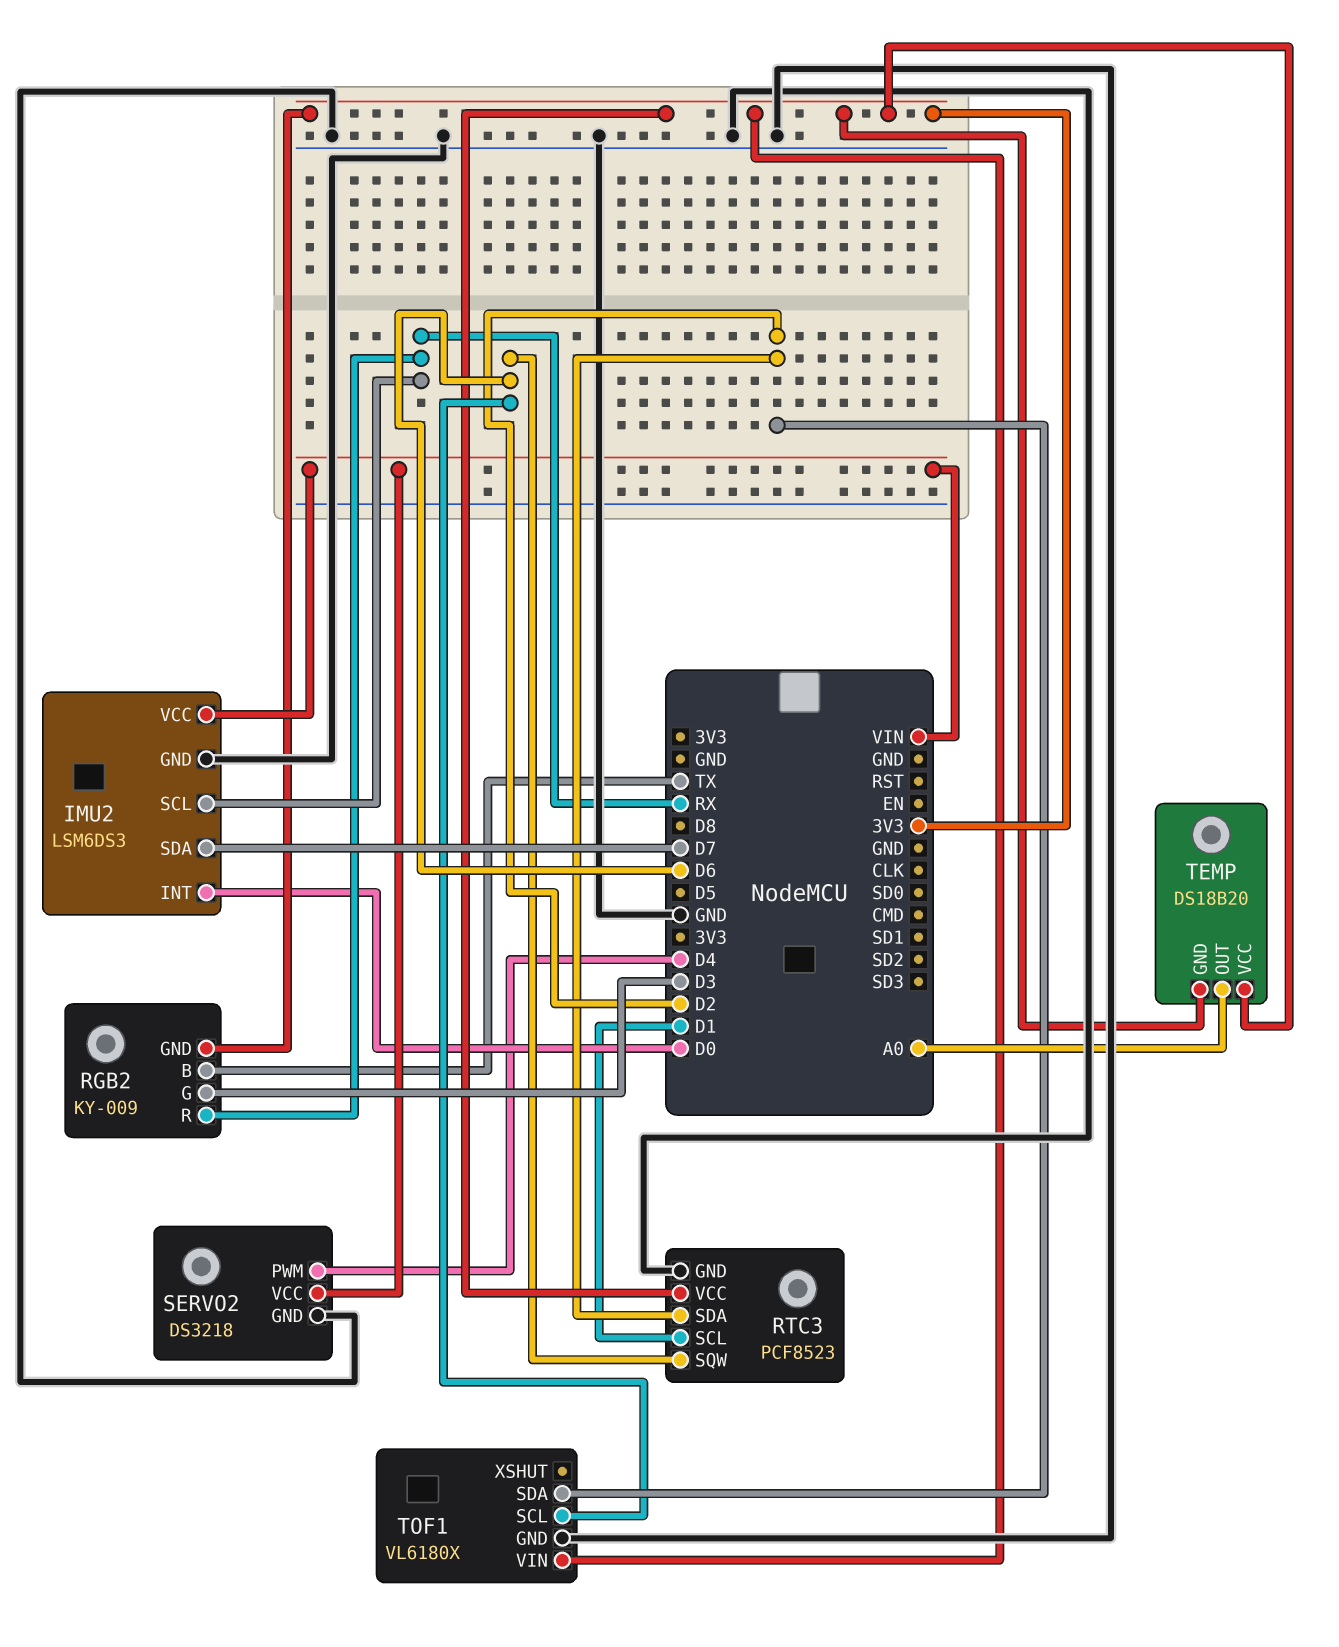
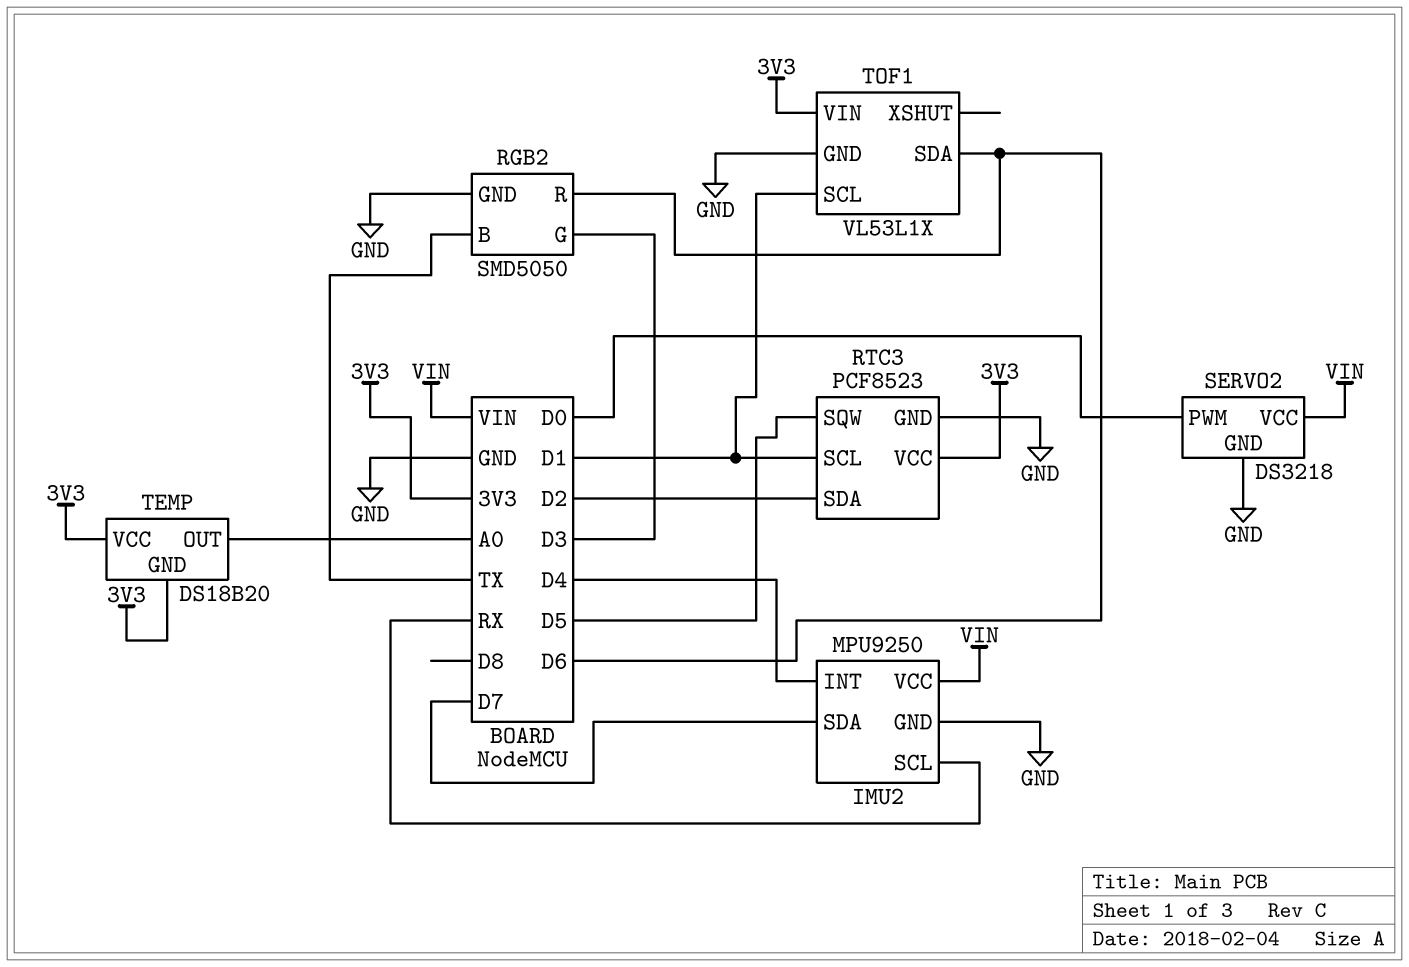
IMU2: LSM6DS3 -> MPU9250
IMU2 pin INT: D0 -> D4
RGB2: KY-009 -> SMD5050
RGB2 pin GND: 3V3 -> GND
RGB2 pin R: RX -> D6
RTC3 pin SQW: D6 -> D5
SERVO2 pin PWM: D4 -> D0
TOF1: VL6180X -> VL53L1X
TOF1 pin SCL: D6 -> D1
TOF1 pin SDA: D2 -> D6

